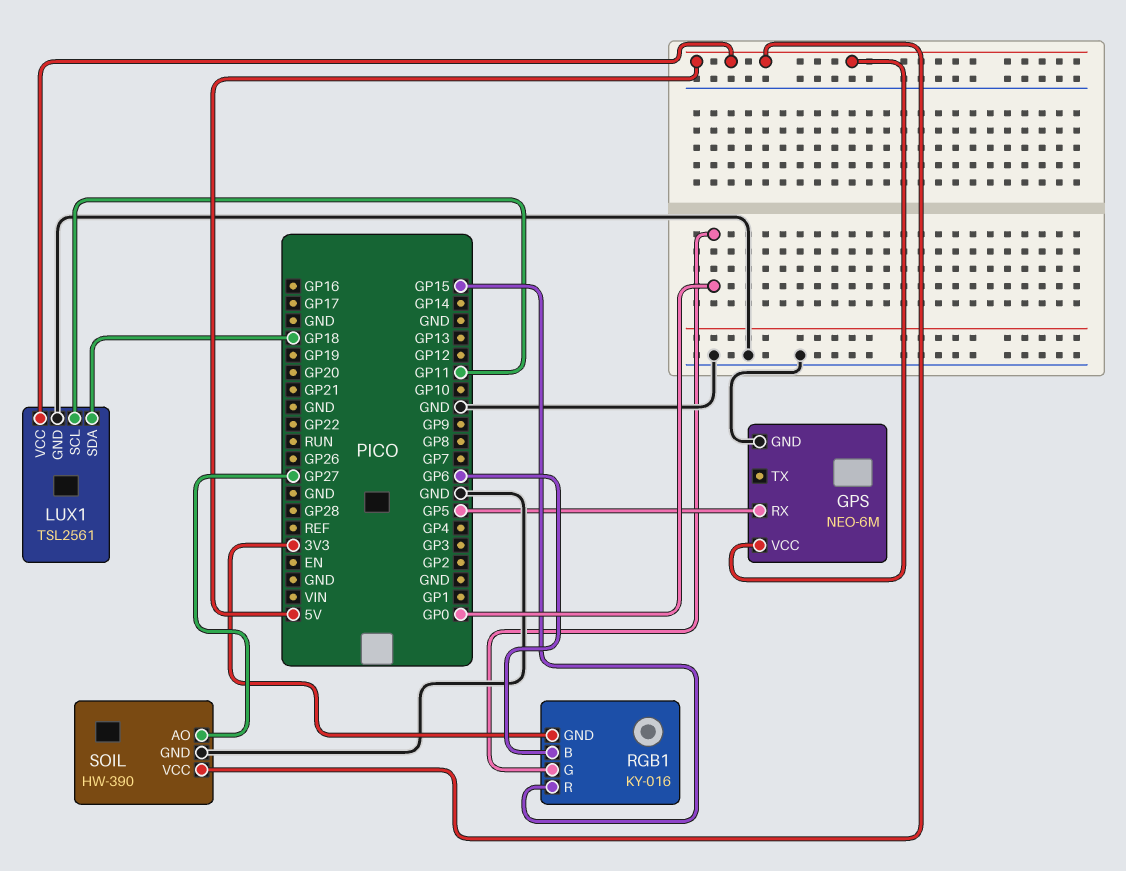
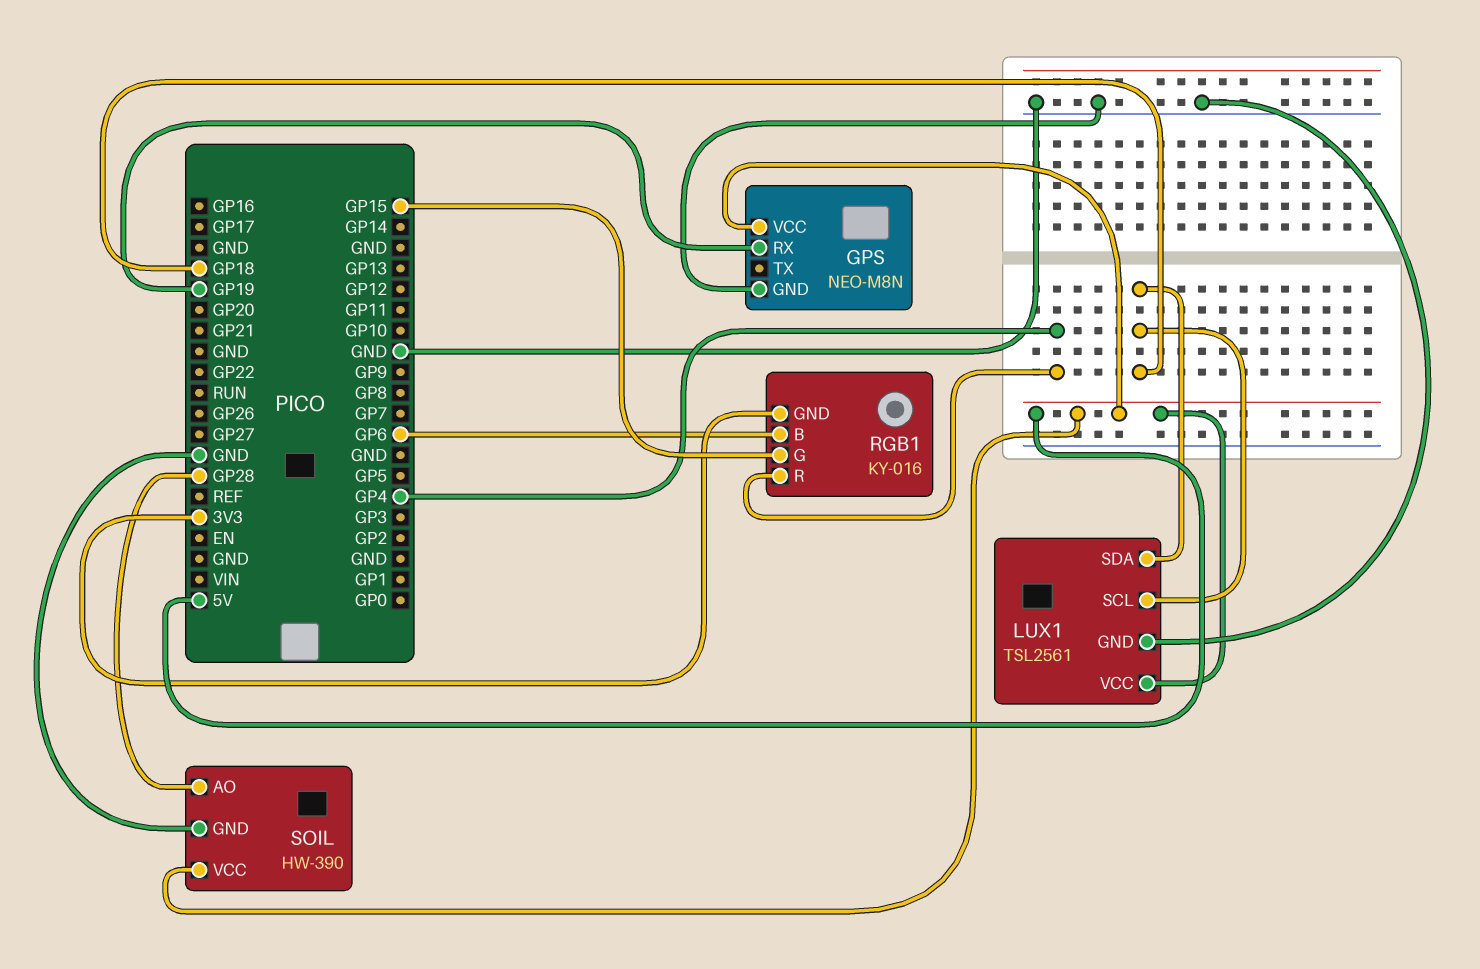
GPS: NEO-6M -> NEO-M8N
GPS pin RX: GP5 -> GP19
LUX1 pin SCL: GP11 -> GP18
RGB1 pin G: GP0 -> GP15
RGB1 pin R: GP15 -> GP4
SOIL pin AO: GP27 -> GP28

